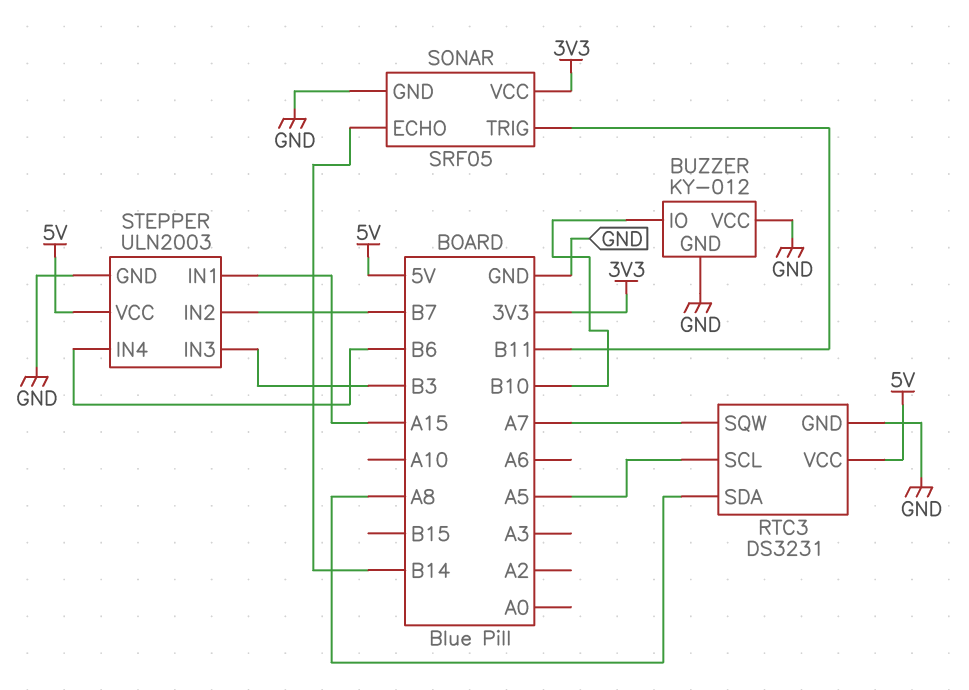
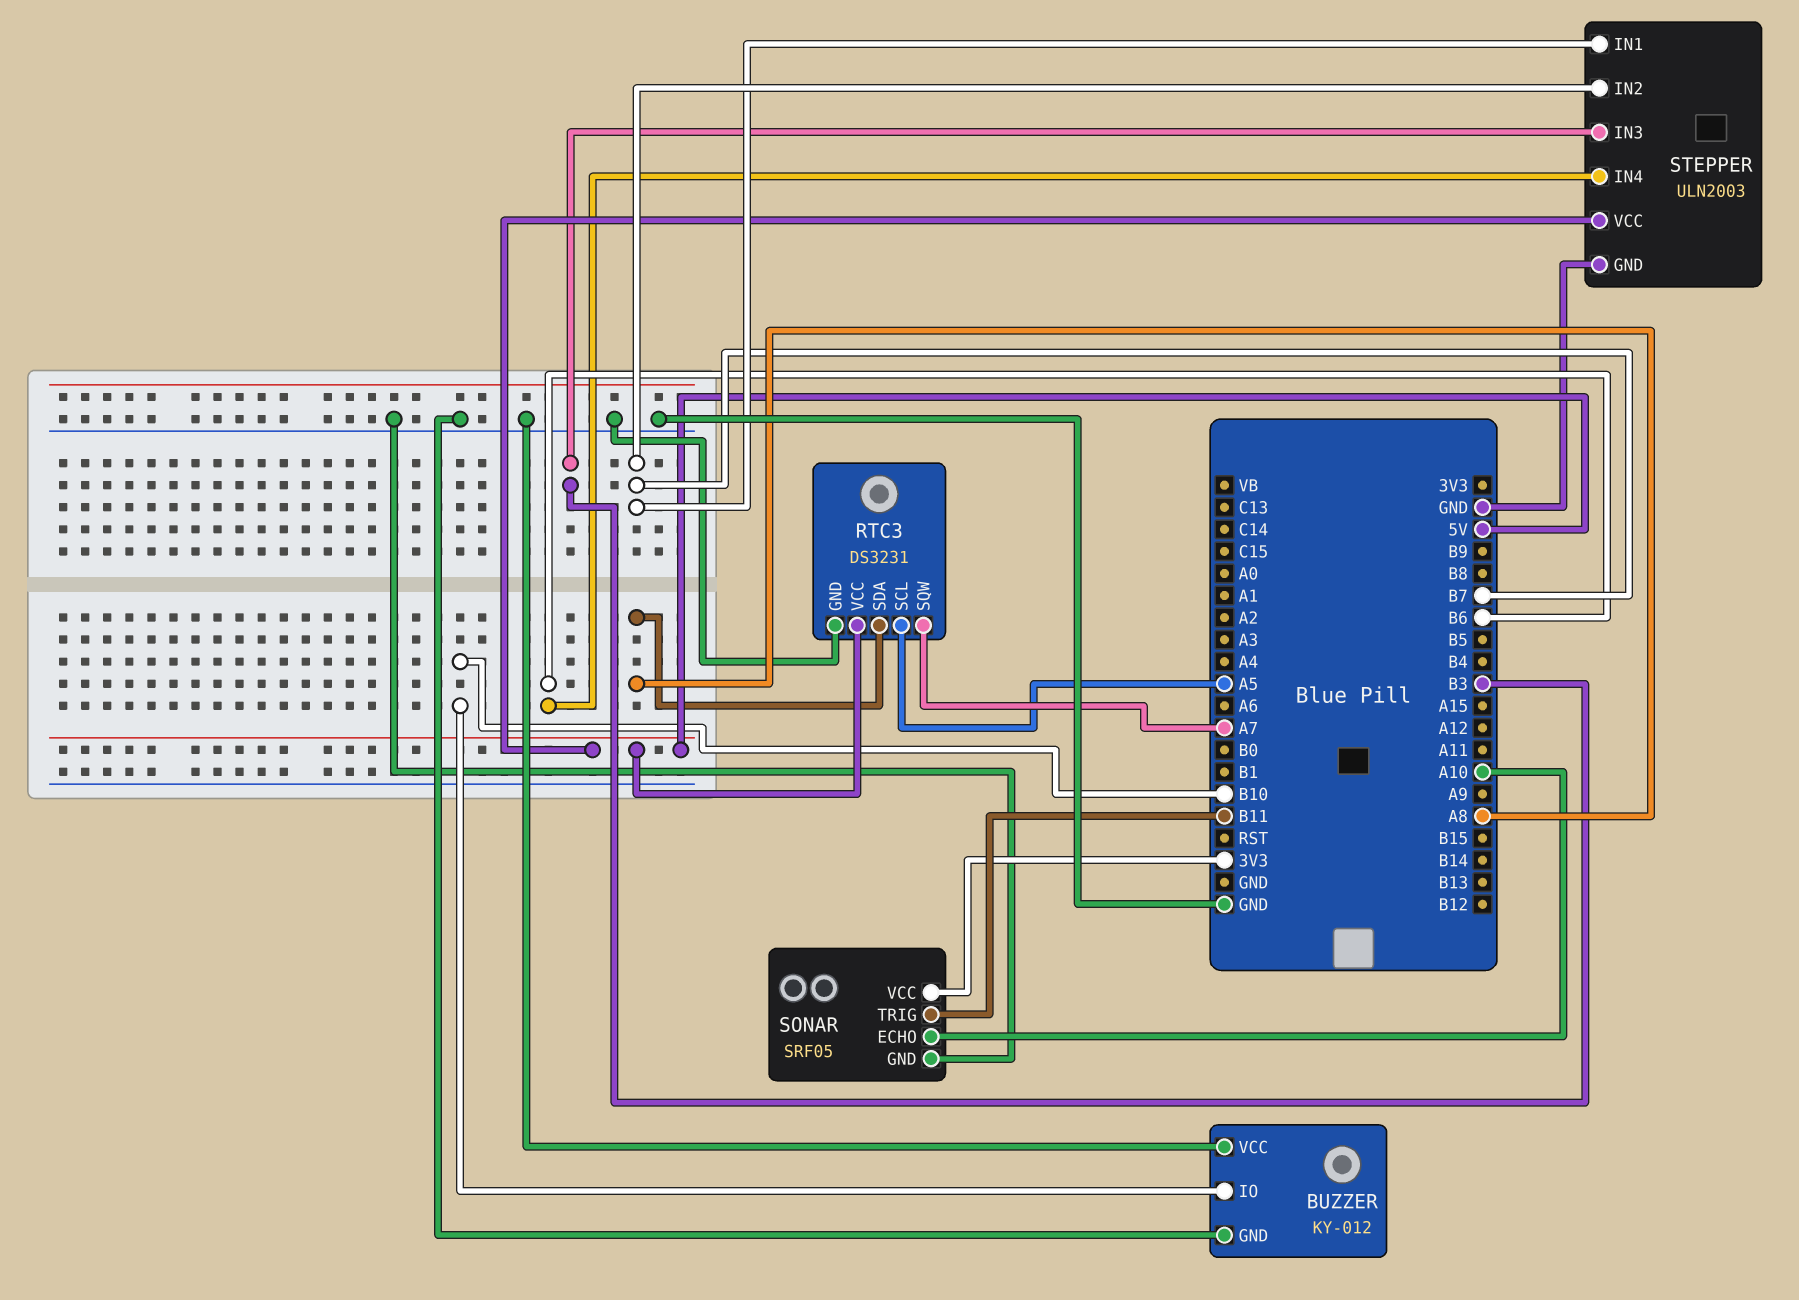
SONAR pin ECHO: B14 -> A10
STEPPER pin IN1: A15 -> B7

